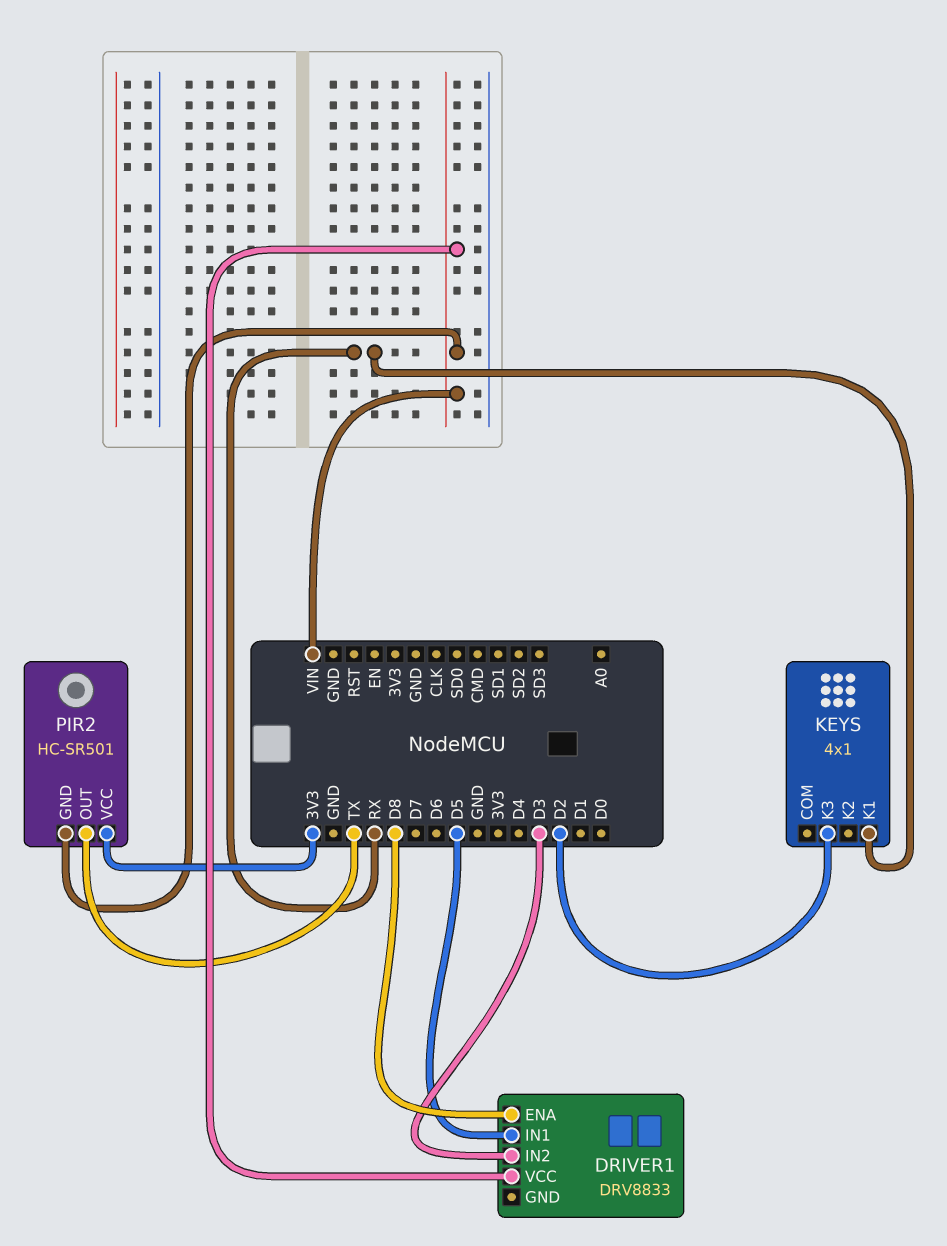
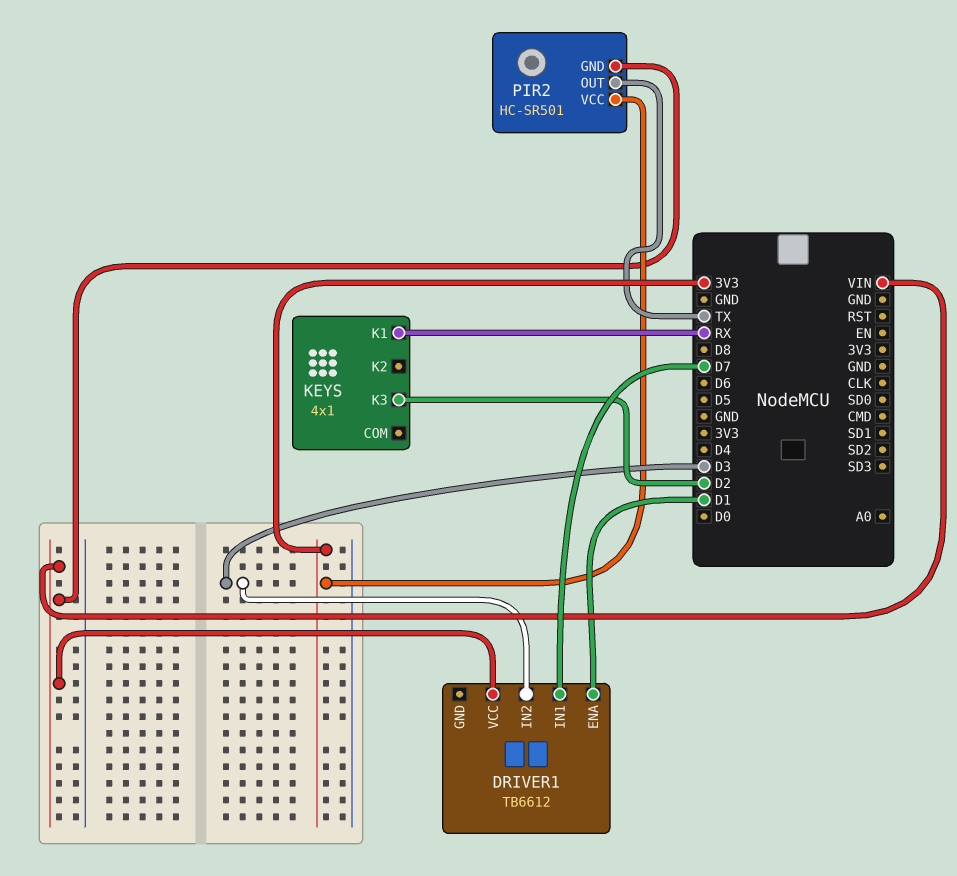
DRIVER1: DRV8833 -> TB6612
DRIVER1 pin ENA: D8 -> D1
DRIVER1 pin IN1: D5 -> D7

